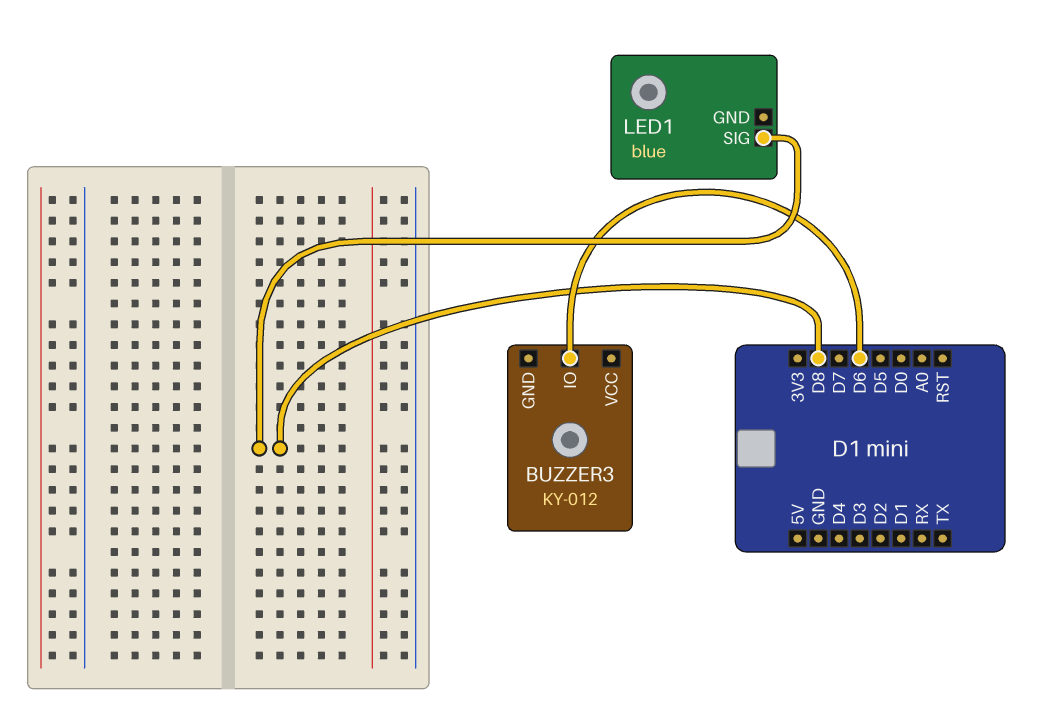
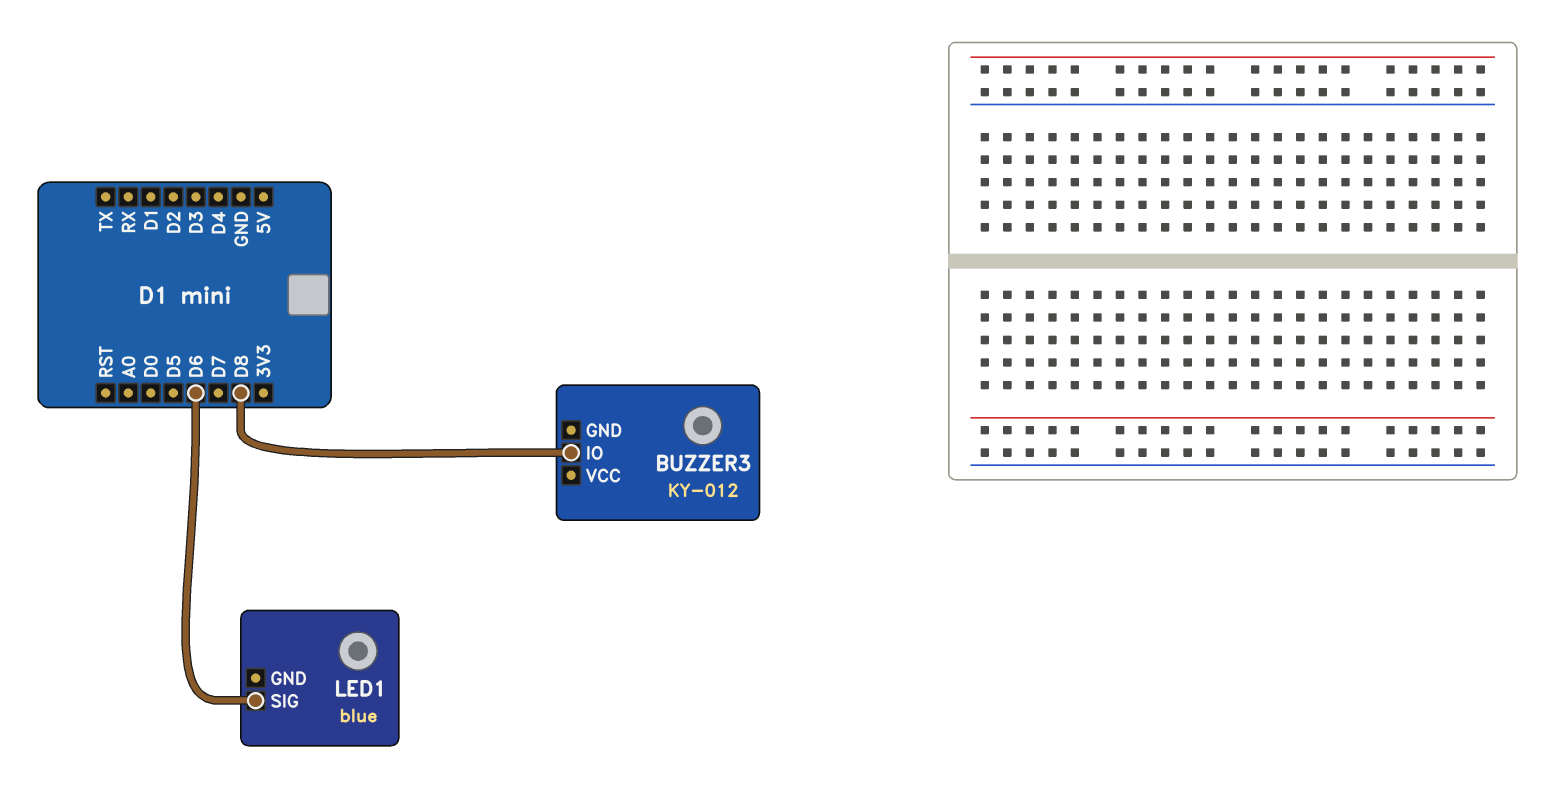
BUZZER3 pin IO: D6 -> D8
LED1 pin SIG: D8 -> D6

